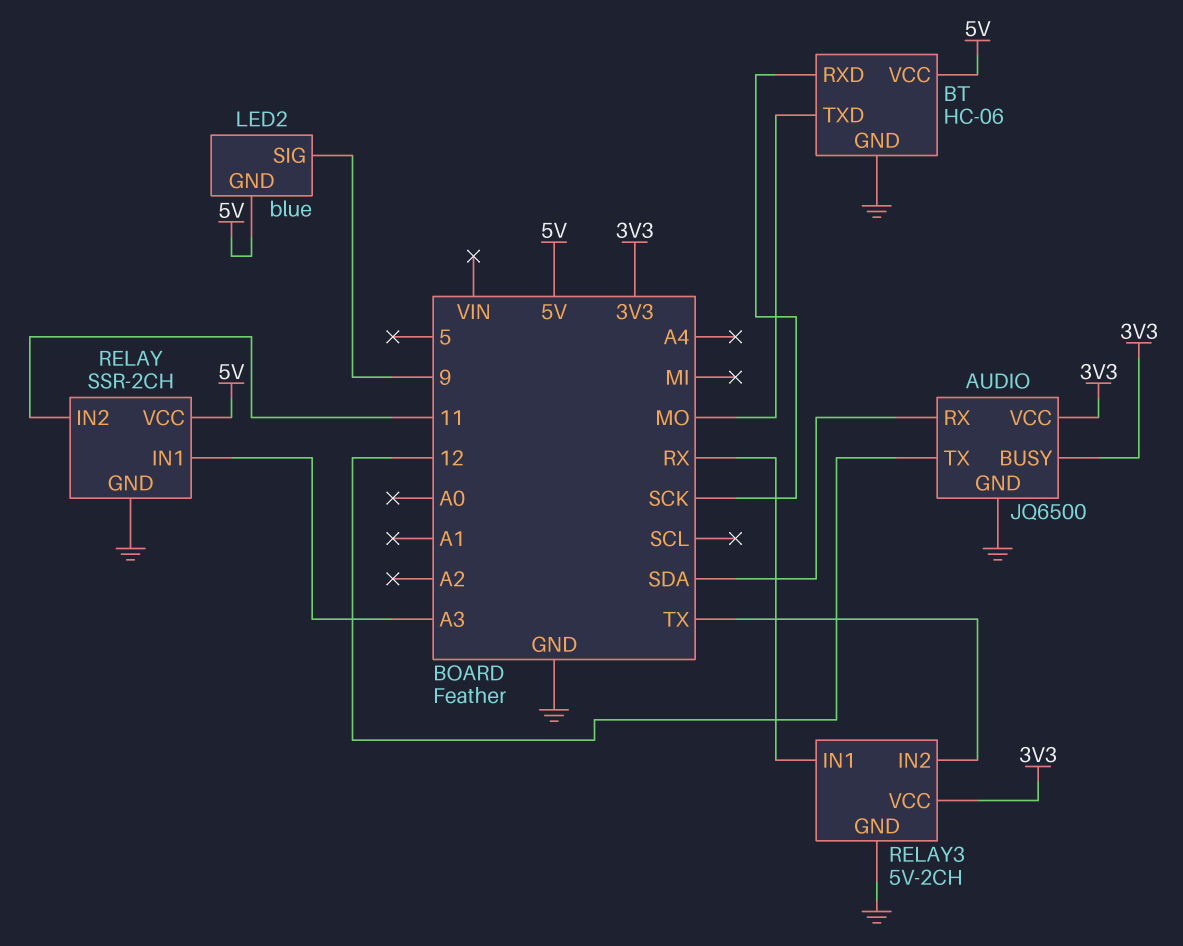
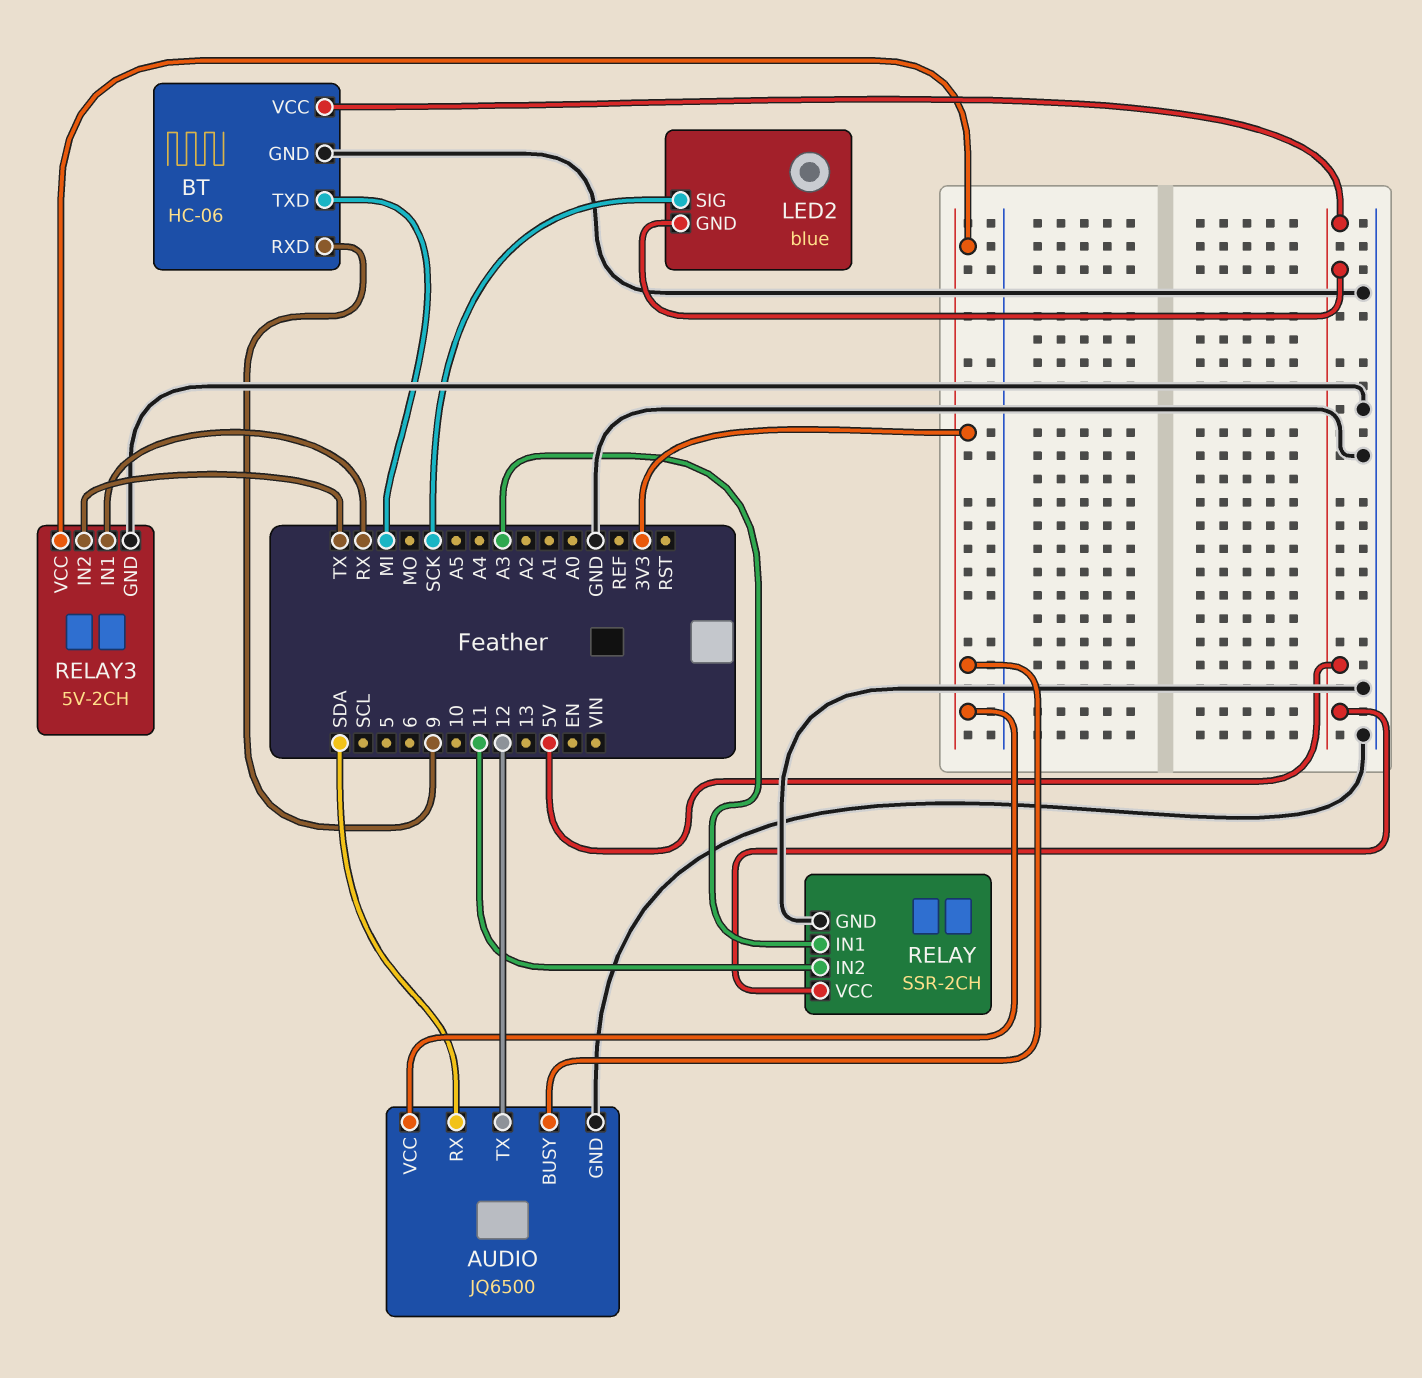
BT pin RXD: SCK -> 9
BT pin TXD: MO -> MI
LED2 pin SIG: 9 -> SCK

